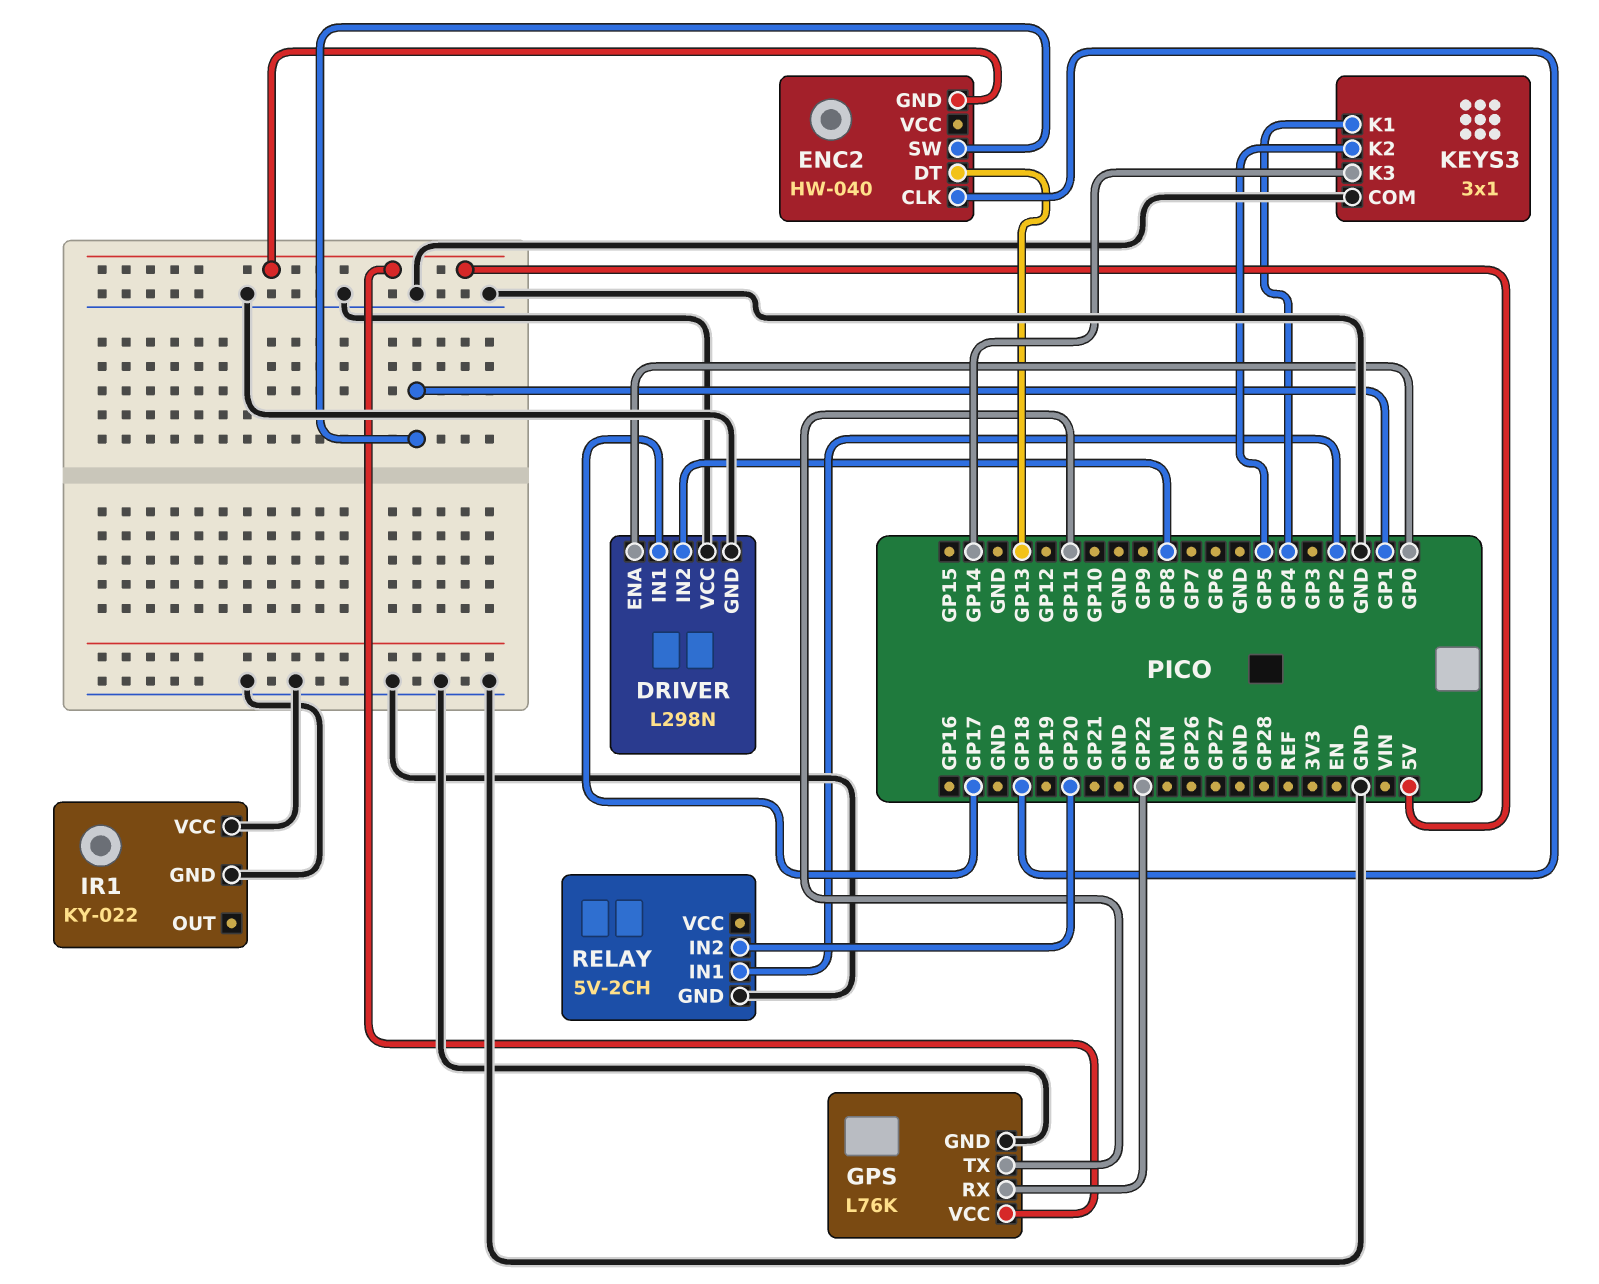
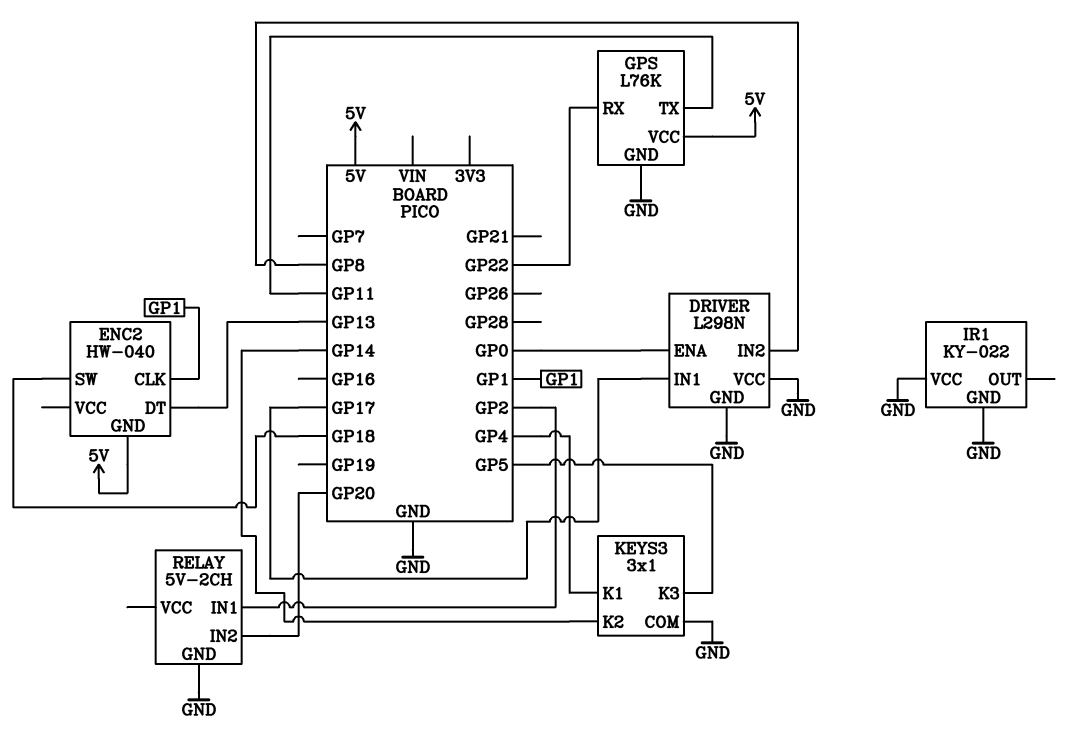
ENC2 pin CLK: GP18 -> GP1
ENC2 pin SW: GP1 -> GP18
KEYS3 pin K2: GP5 -> GP14
KEYS3 pin K3: GP14 -> GP5

